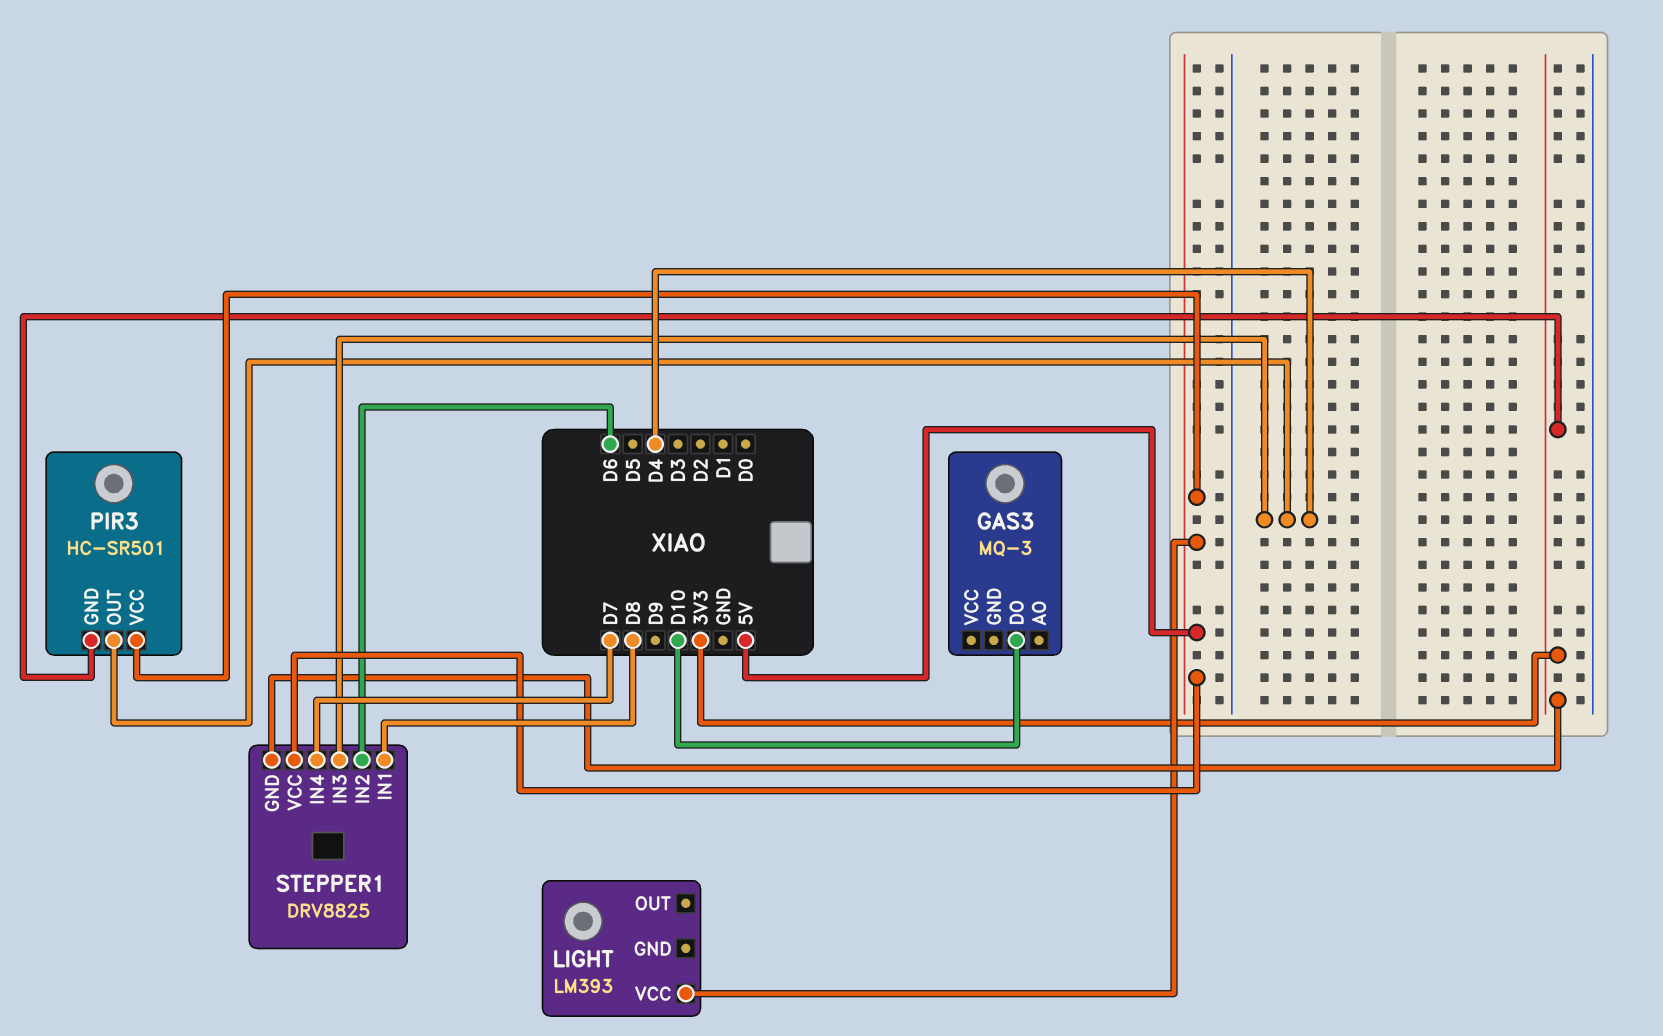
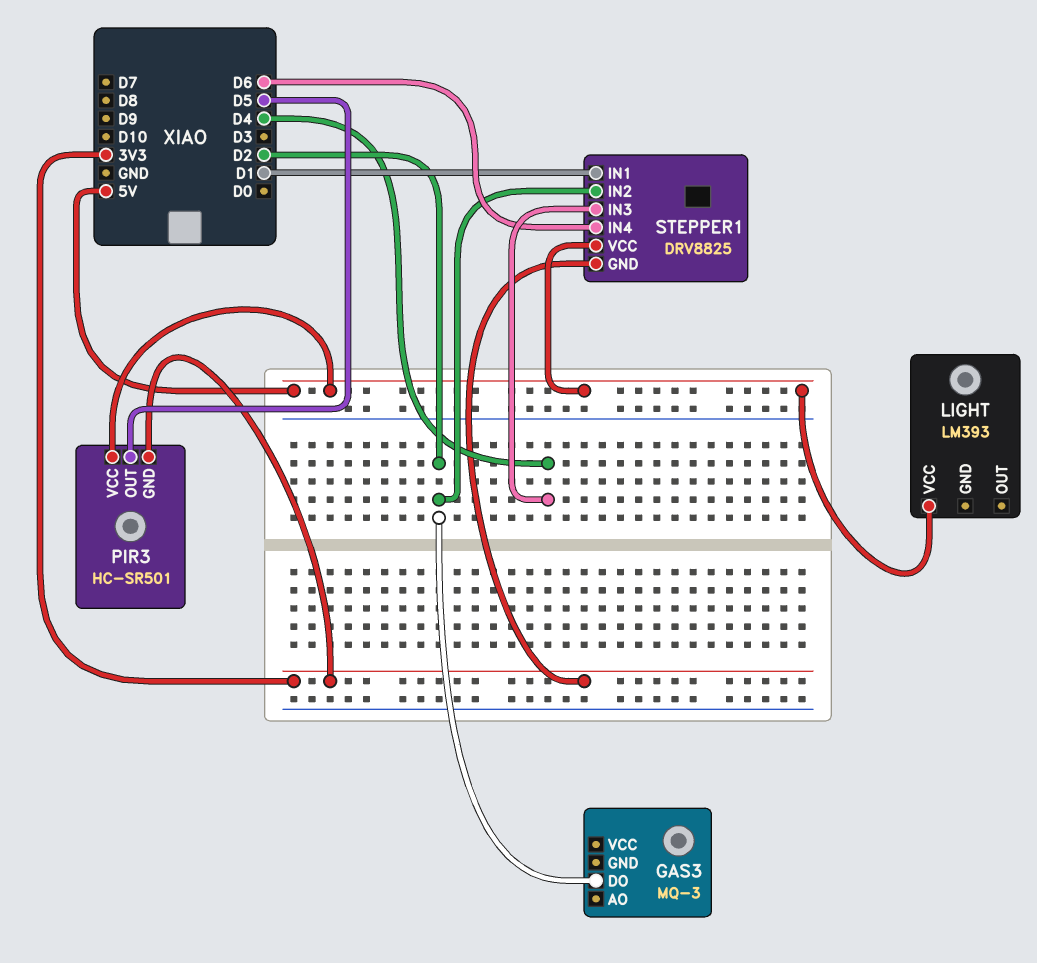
GAS3 pin DO: D10 -> D2
PIR3 pin OUT: D4 -> D5
STEPPER1 pin IN1: D8 -> D1
STEPPER1 pin IN2: D6 -> D2
STEPPER1 pin IN4: D7 -> D6

